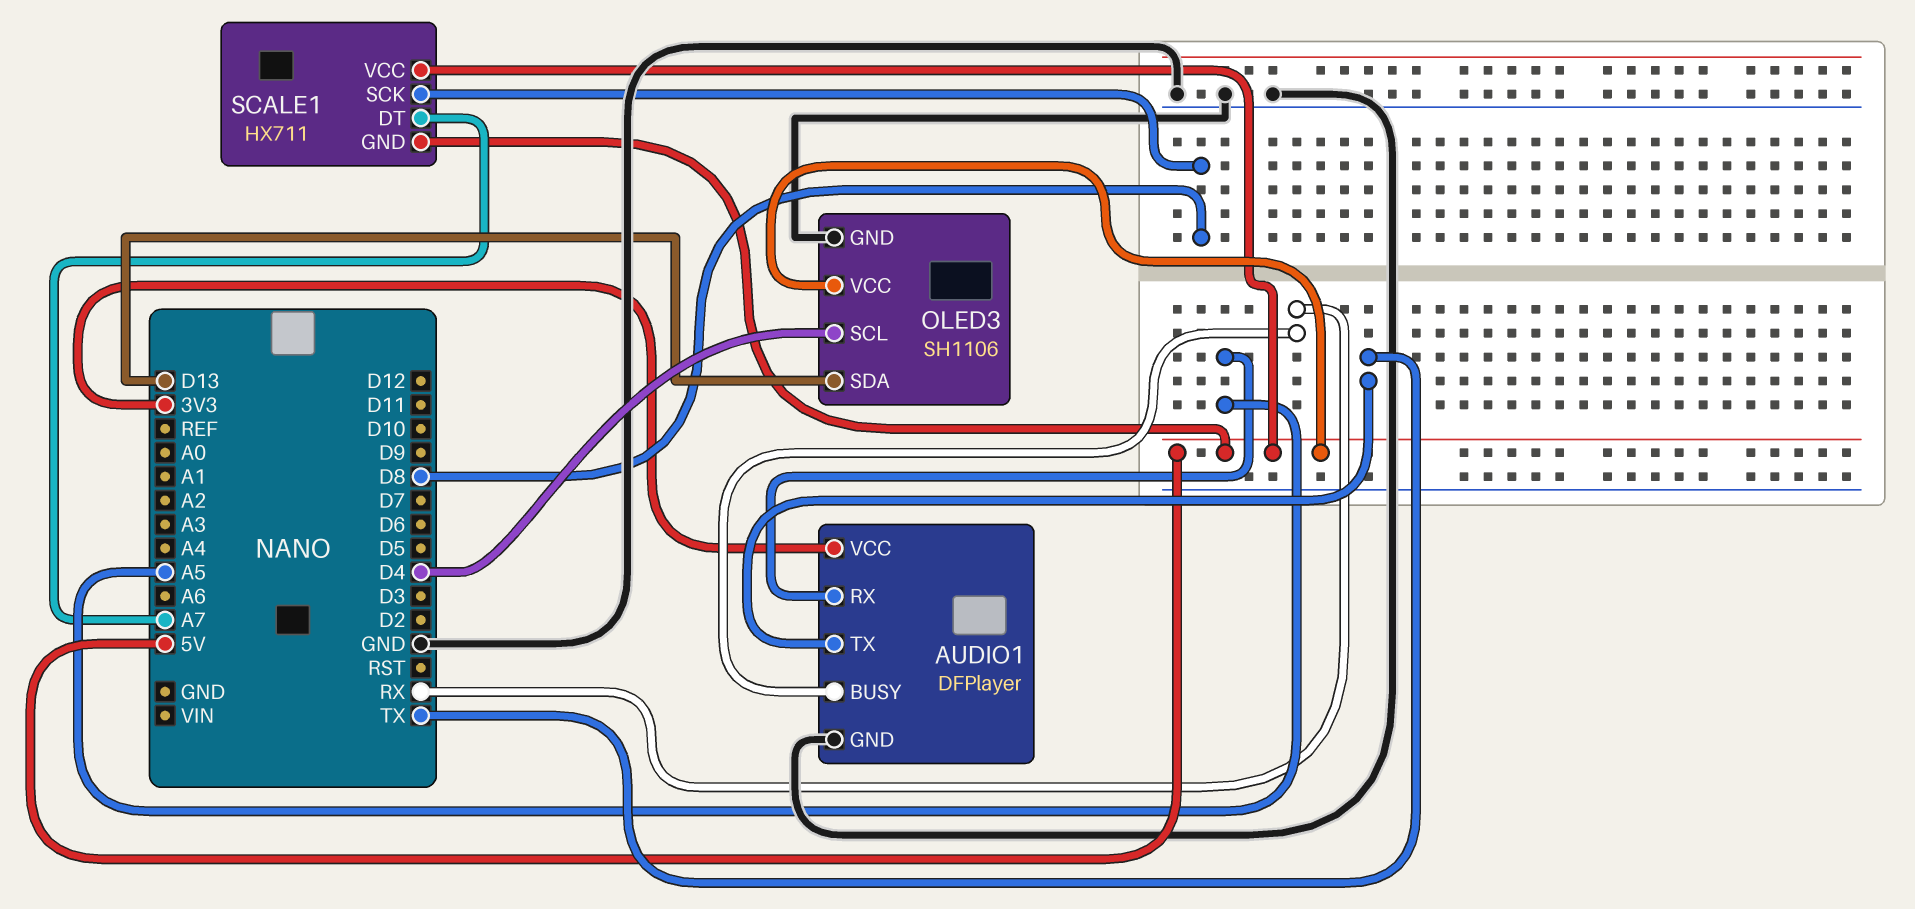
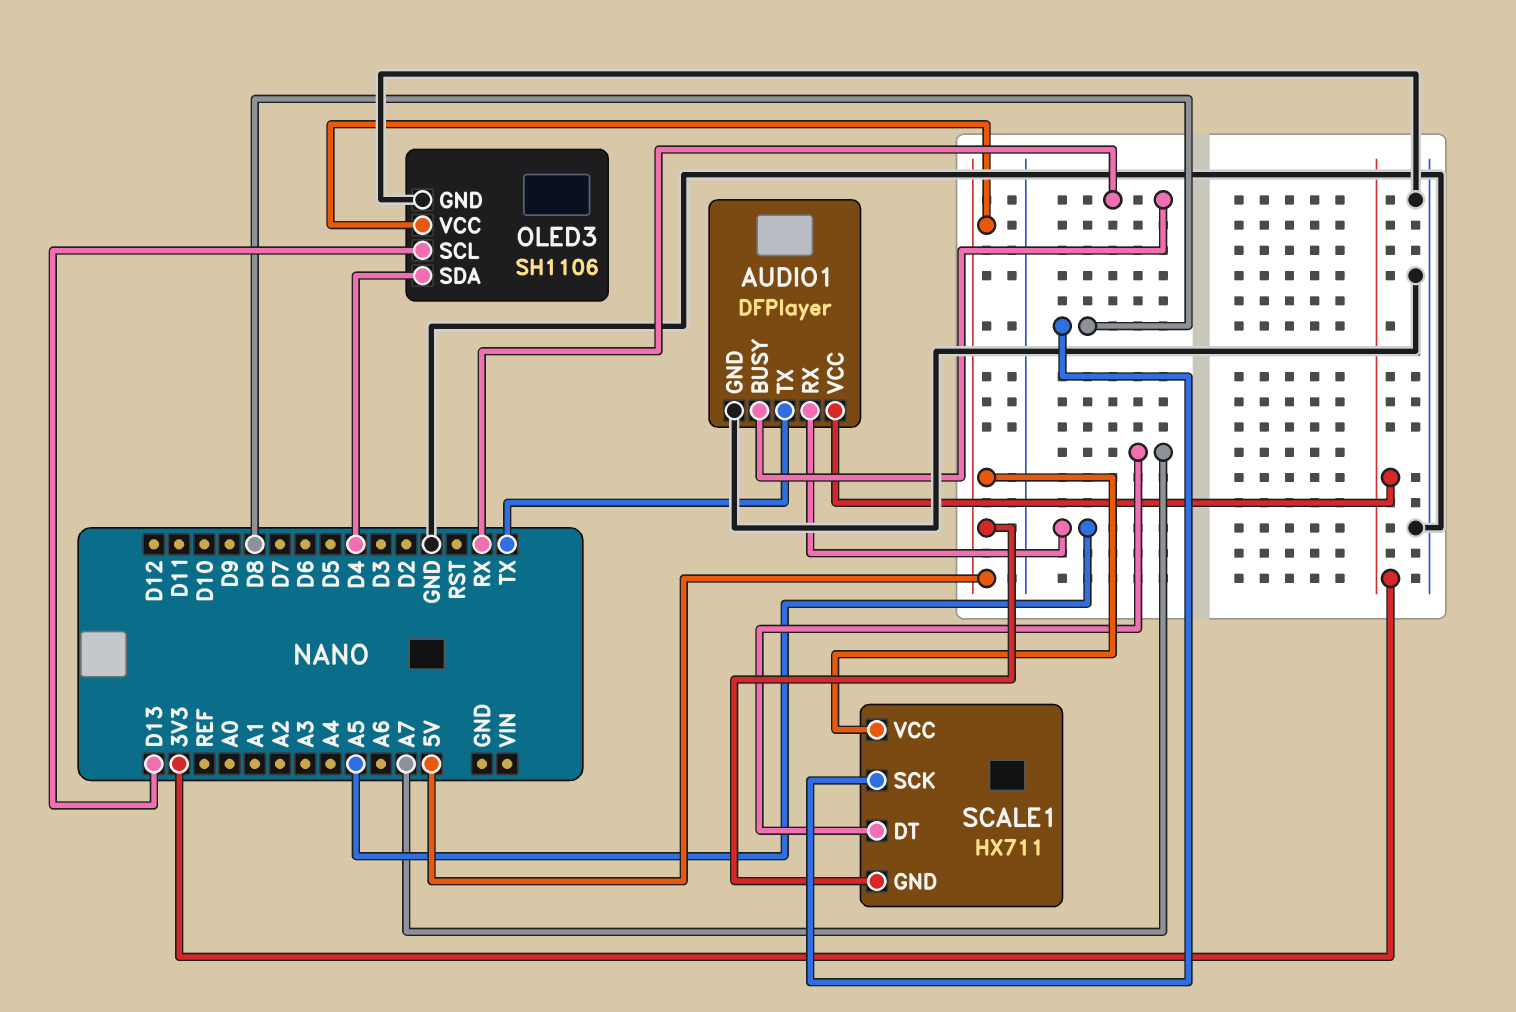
OLED3 pin SCL: D4 -> D13
OLED3 pin SDA: D13 -> D4

